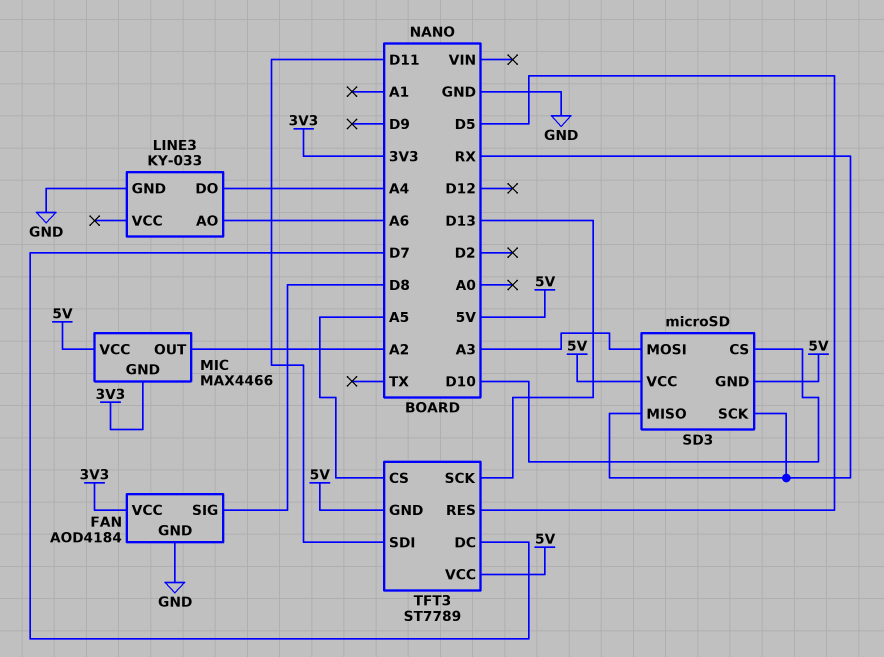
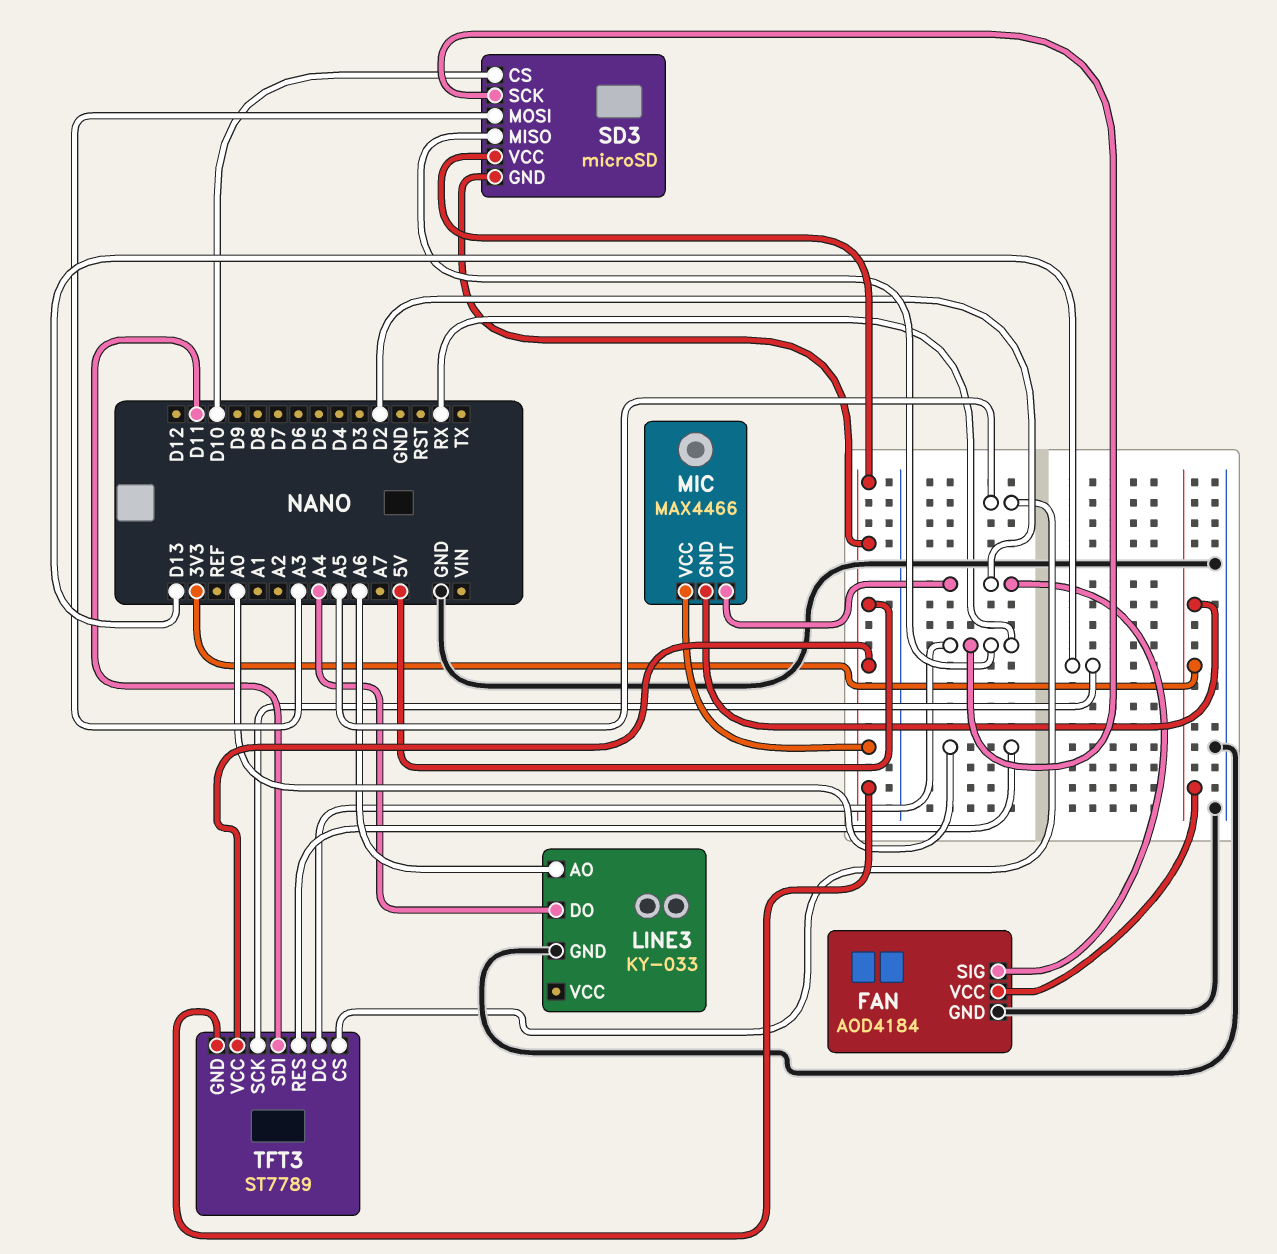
FAN pin SIG: D8 -> D2
MIC pin OUT: A2 -> D2
TFT3 pin DC: D7 -> RX
TFT3 pin RES: D5 -> A0

